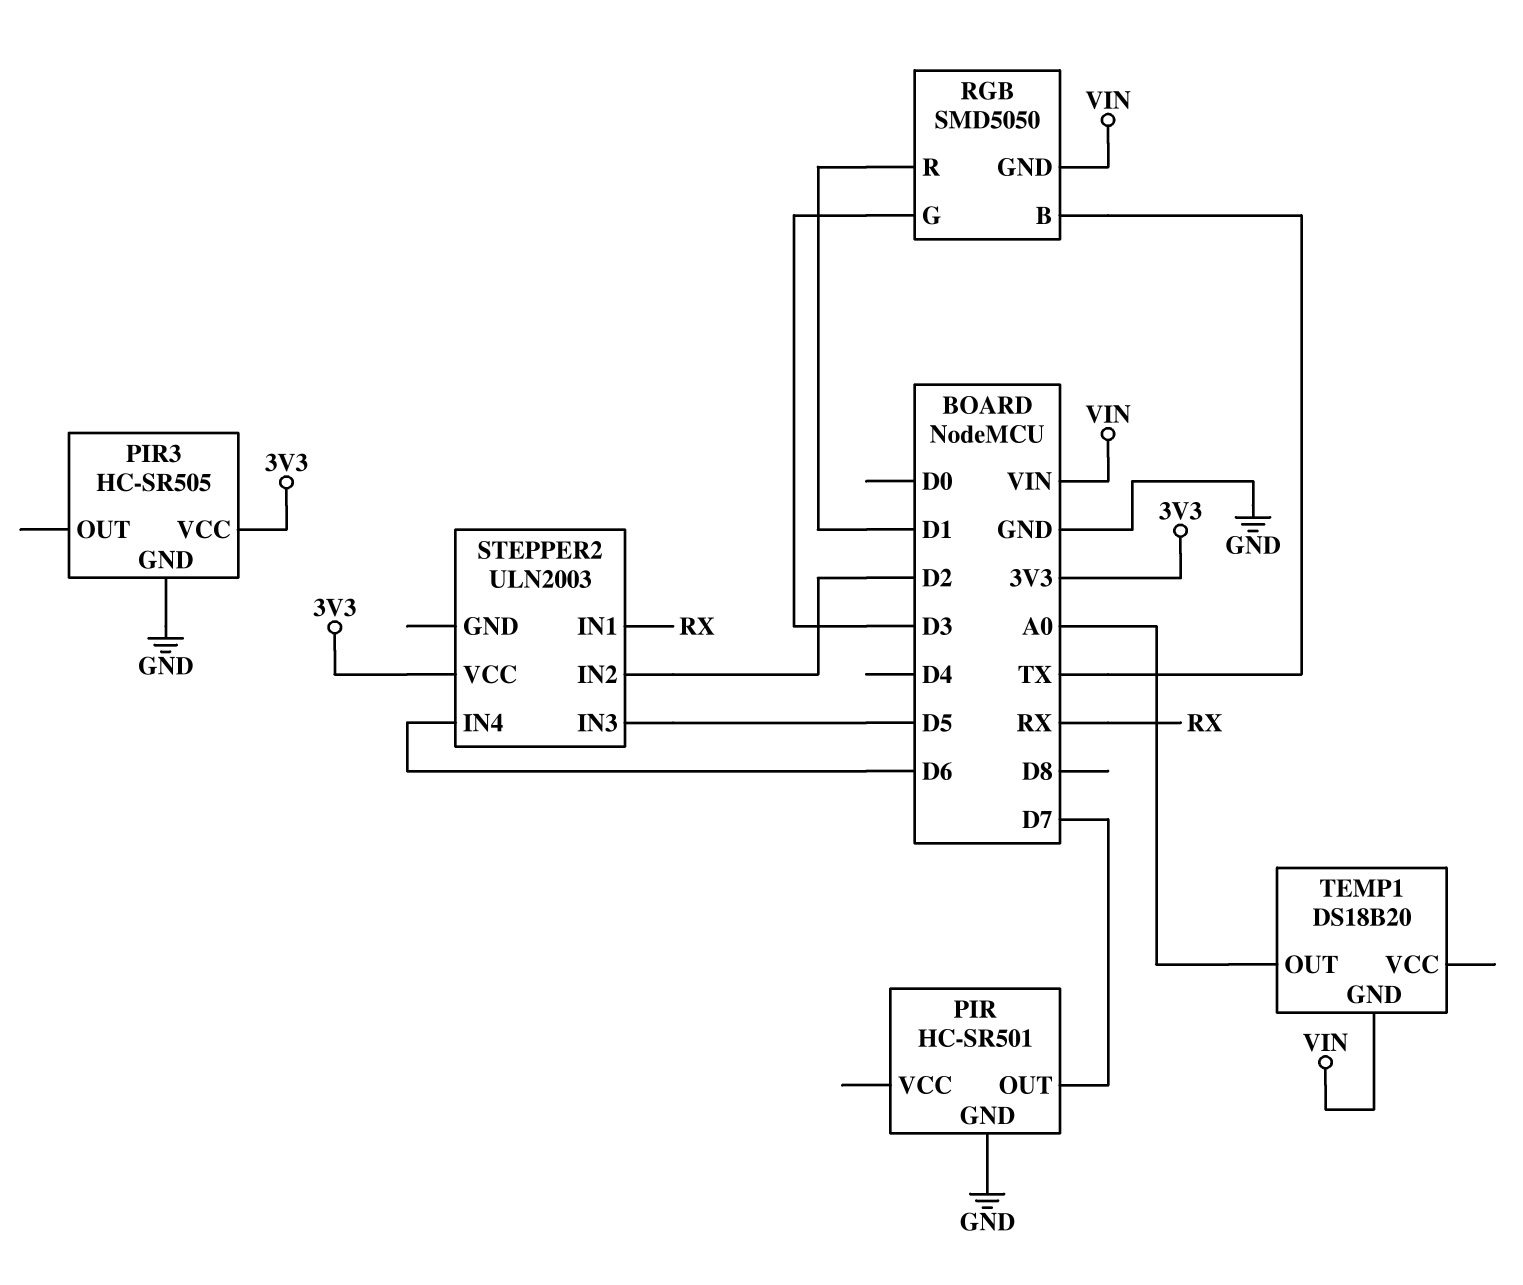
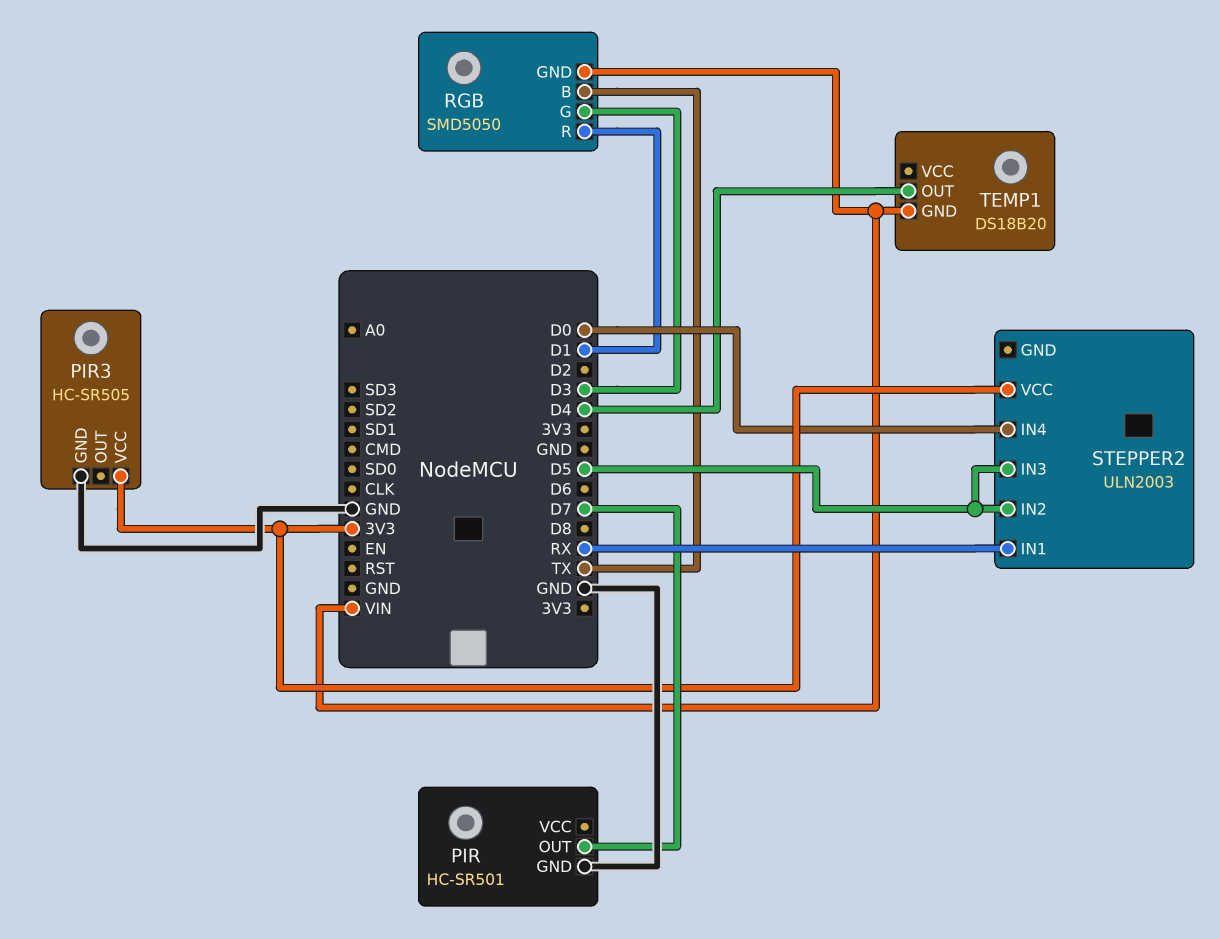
STEPPER2 pin IN2: D2 -> D5
STEPPER2 pin IN4: D6 -> D0
TEMP1 pin OUT: A0 -> D4

